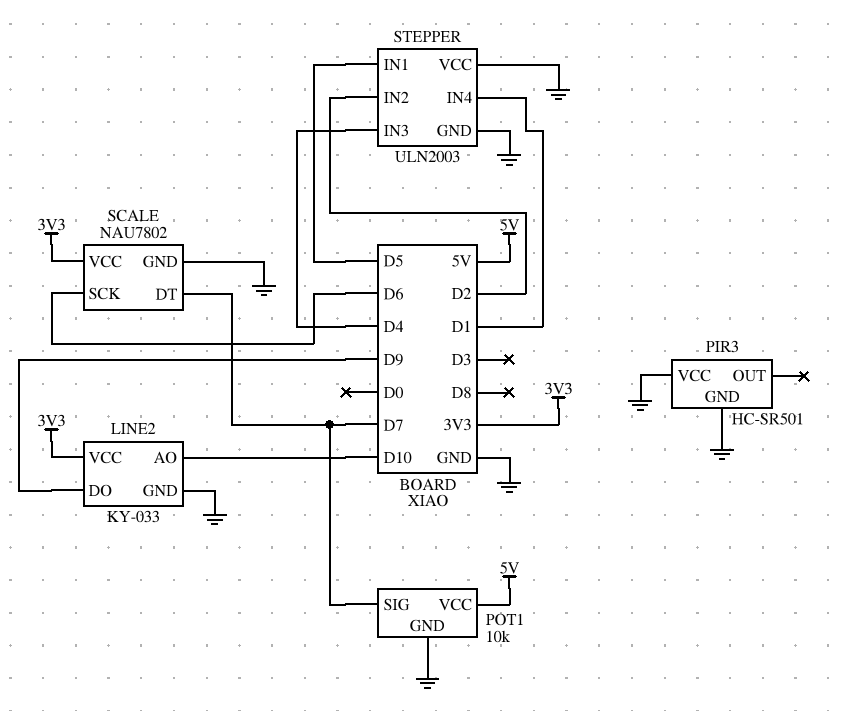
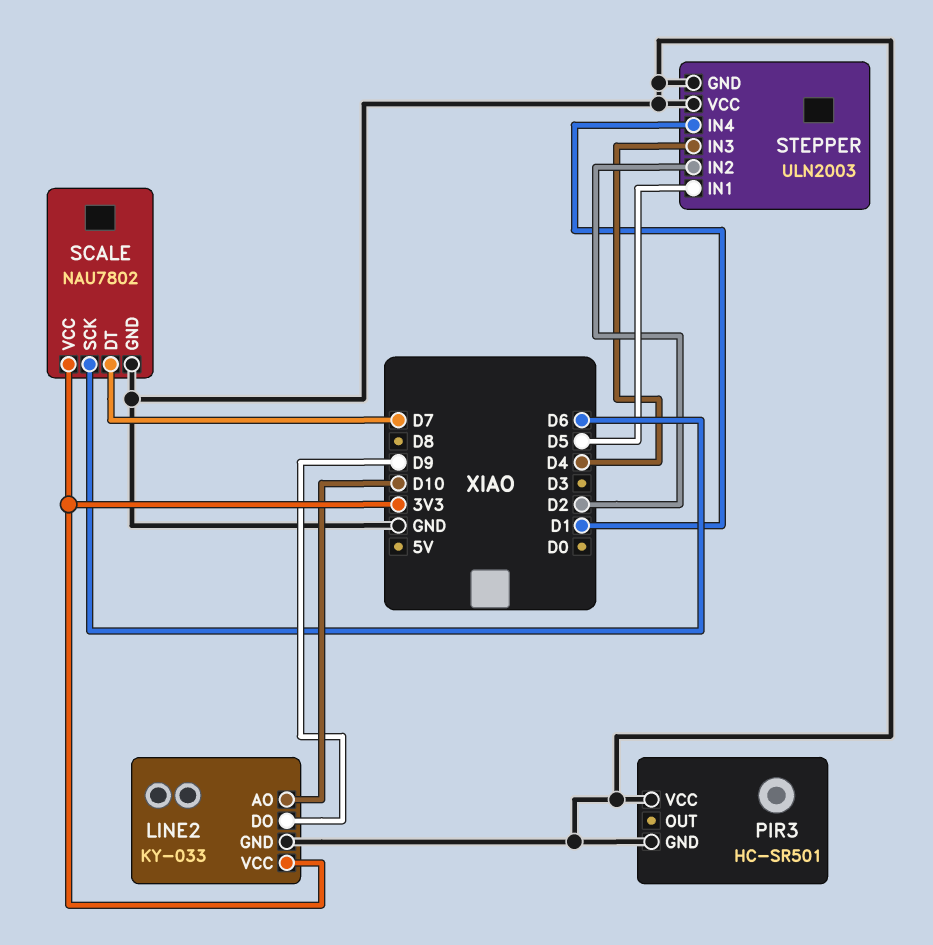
POT1: 10k -> none
POT1 pin GND: GND -> none
POT1 pin SIG: D7 -> none
POT1 pin VCC: 5V -> none

